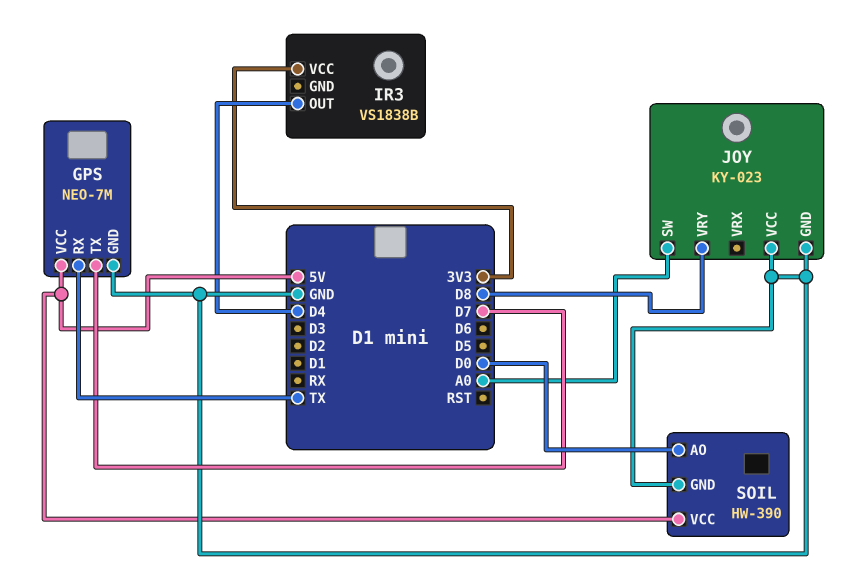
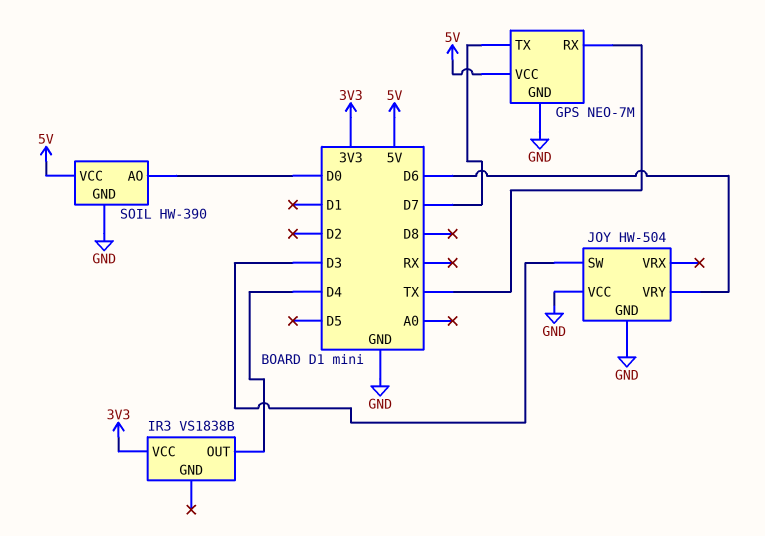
JOY: KY-023 -> HW-504
JOY pin SW: A0 -> D3
JOY pin VRY: D8 -> D6

